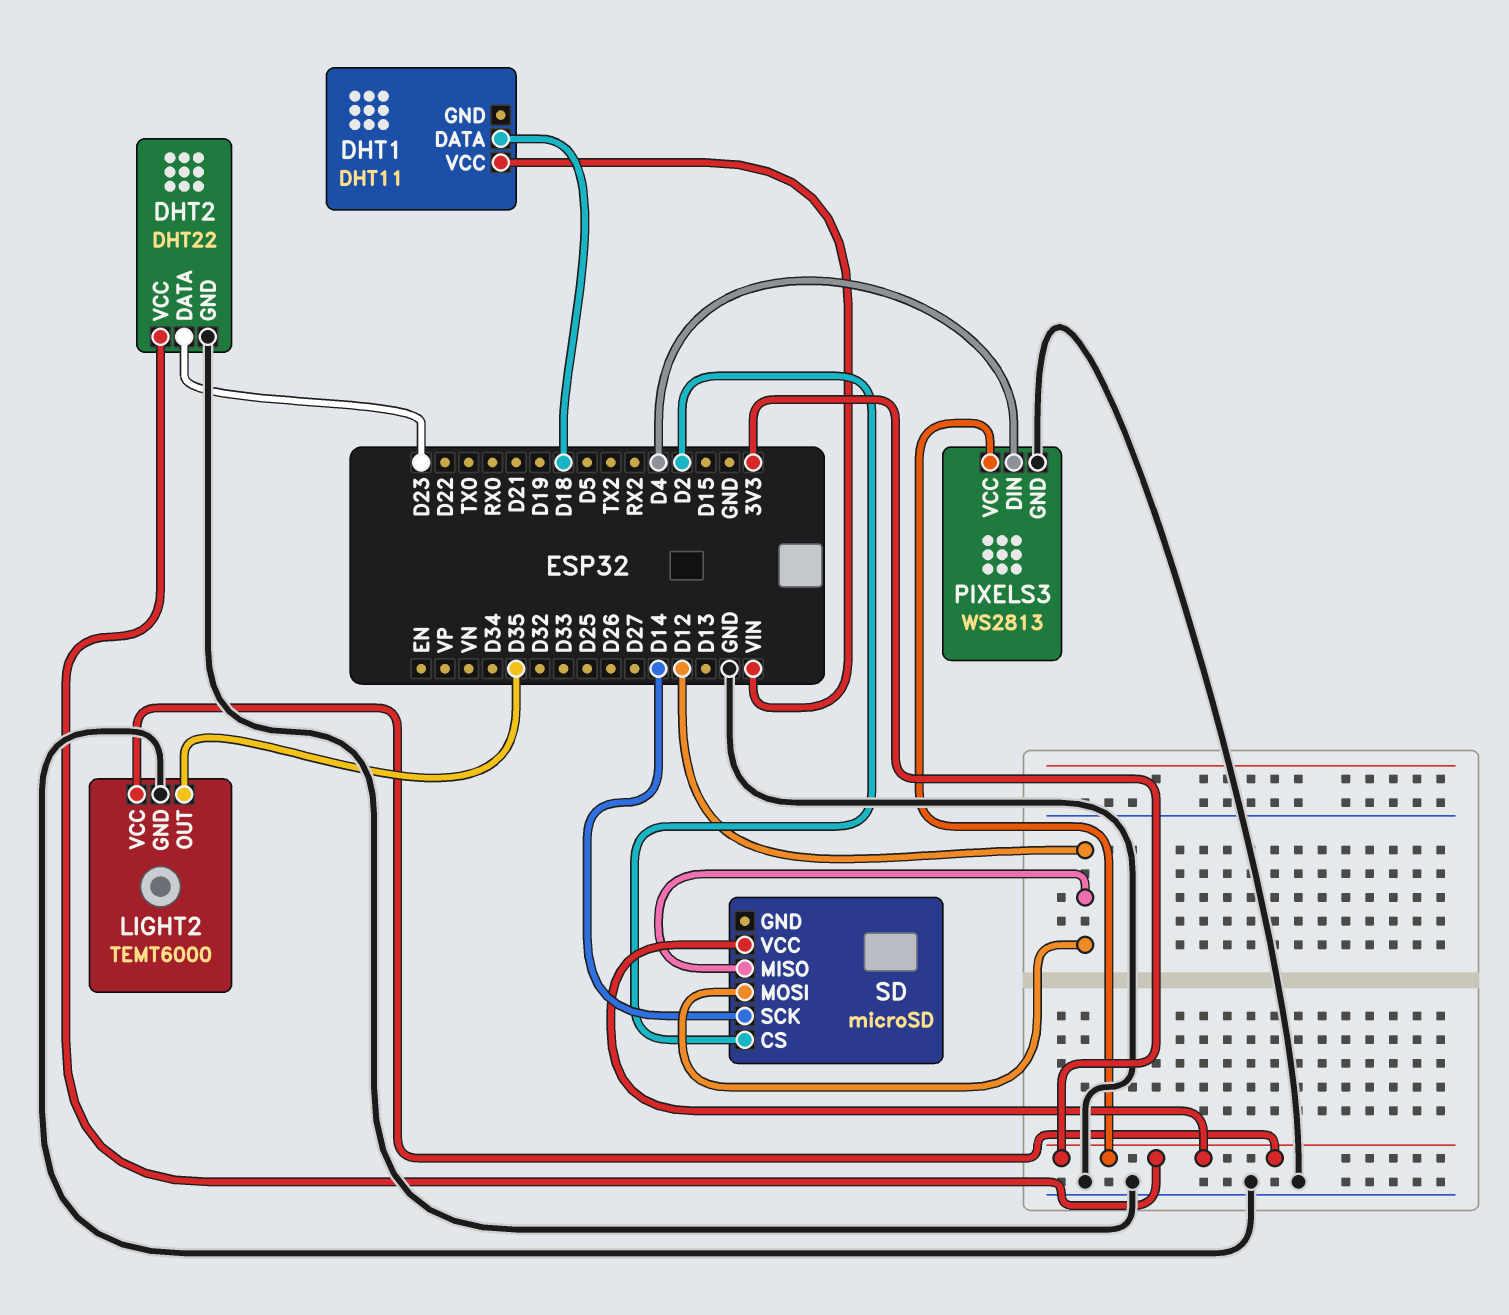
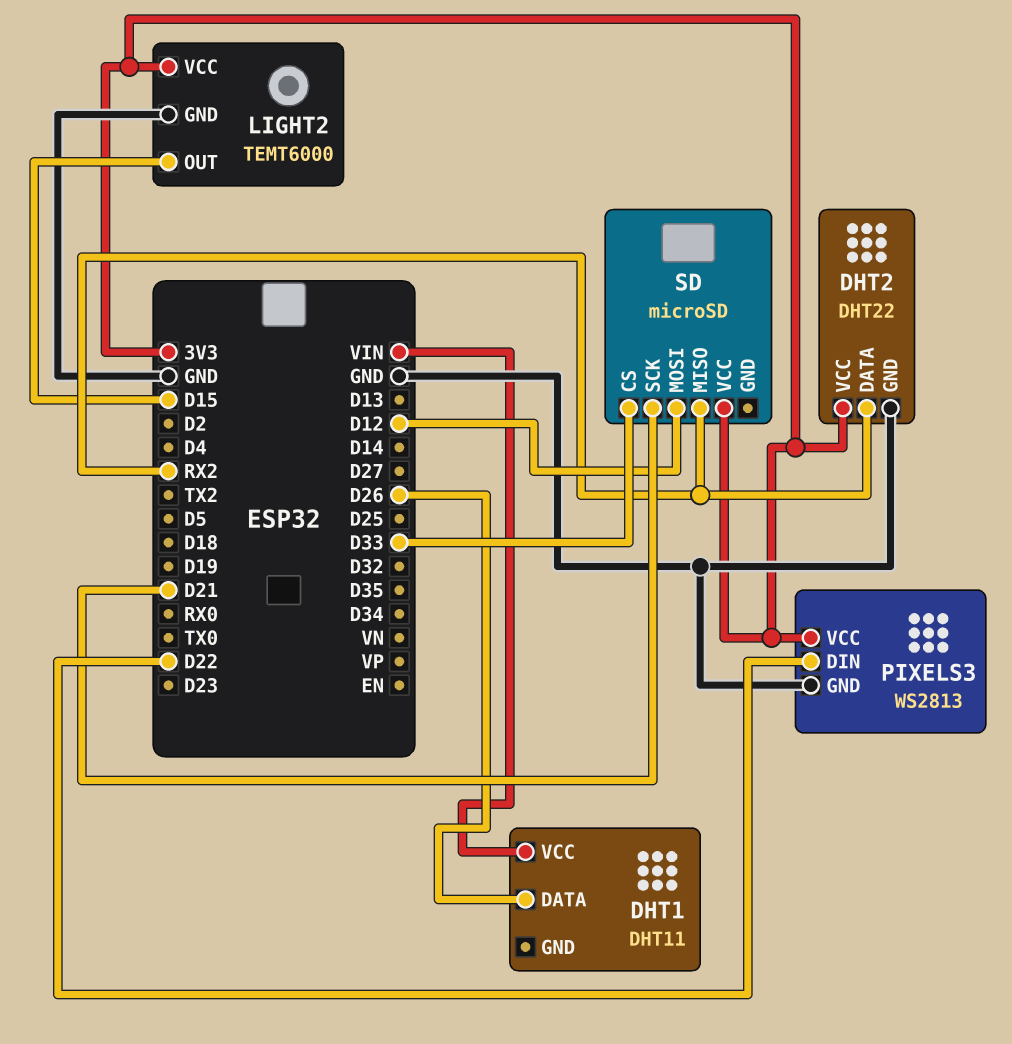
DHT1 pin DATA: D18 -> D26
DHT2 pin DATA: D23 -> RX2
LIGHT2 pin OUT: D35 -> D15
PIXELS3 pin DIN: D4 -> D22
SD pin CS: D2 -> D33
SD pin MISO: D12 -> RX2
SD pin SCK: D14 -> D21

